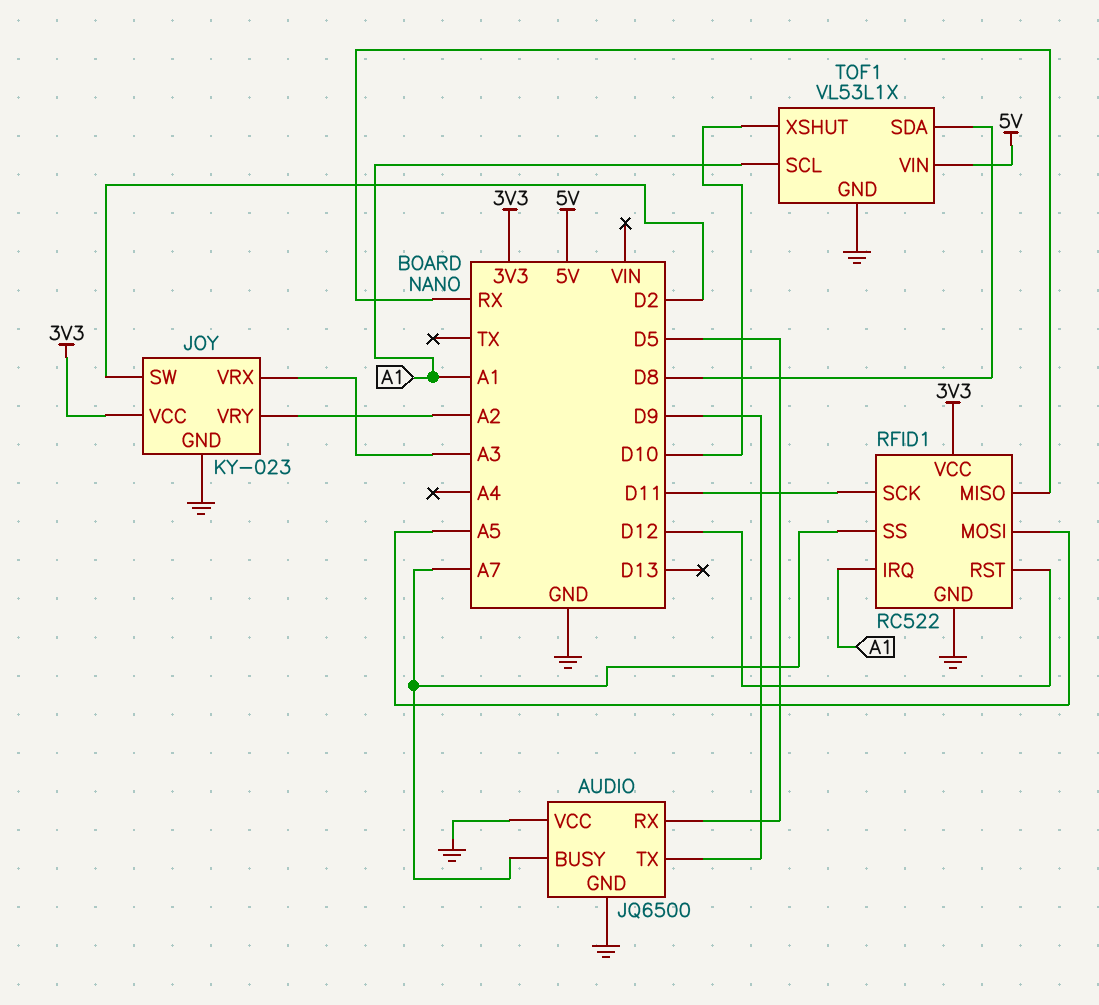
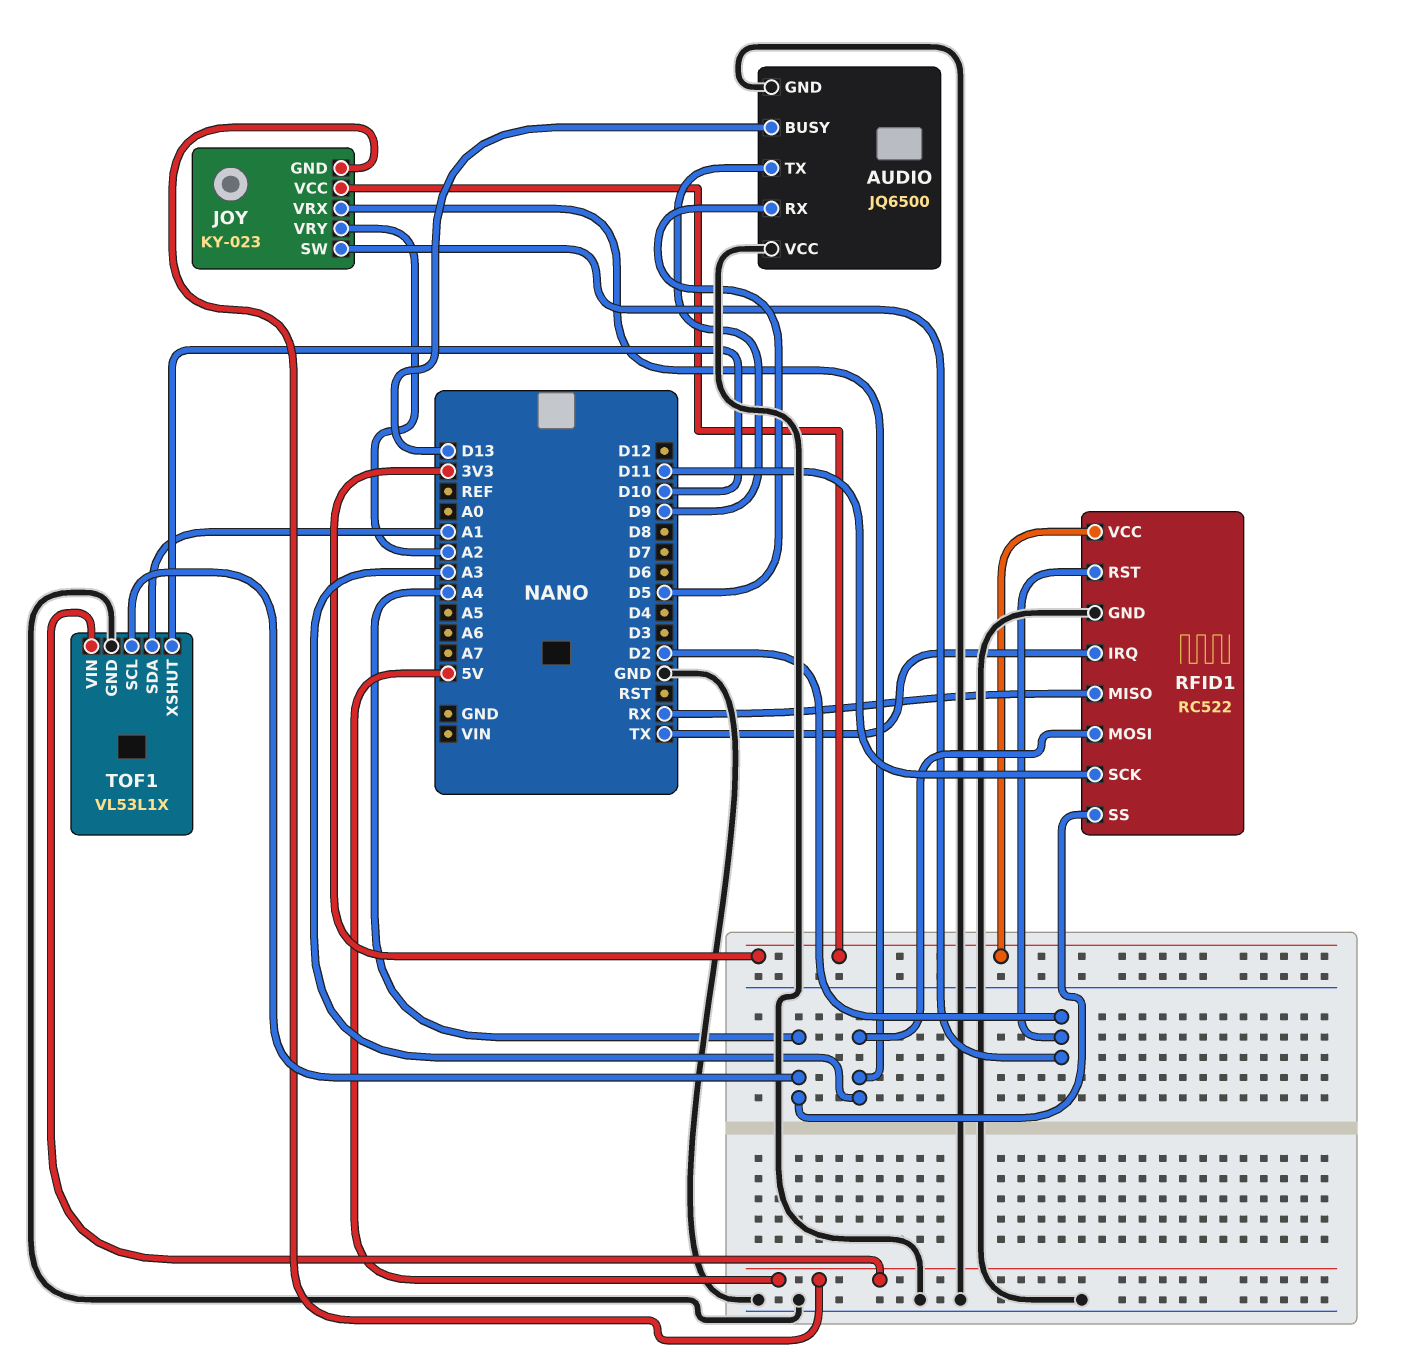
AUDIO pin BUSY: A7 -> D13
JOY pin GND: GND -> 5V
RFID1 pin IRQ: A1 -> TX
RFID1 pin MOSI: A5 -> A3
RFID1 pin RST: D12 -> D2
RFID1 pin SS: A7 -> A4
TOF1 pin SCL: A1 -> A4
TOF1 pin SDA: D8 -> A1

